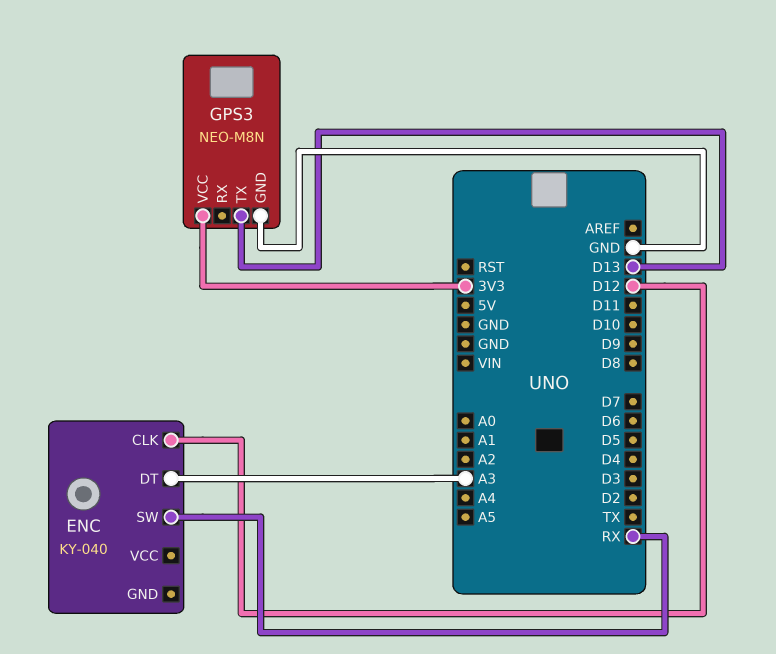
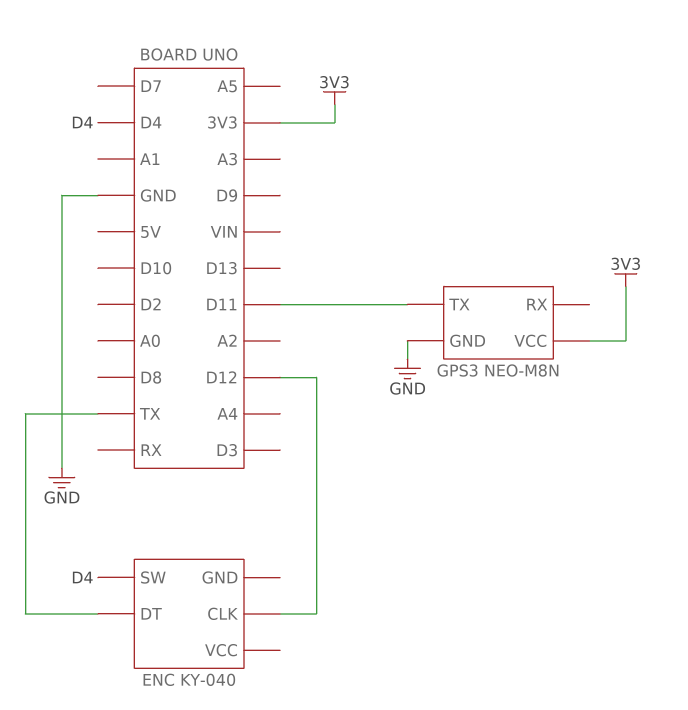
ENC pin DT: A3 -> TX
ENC pin SW: RX -> D4
GPS3 pin TX: D13 -> D11

